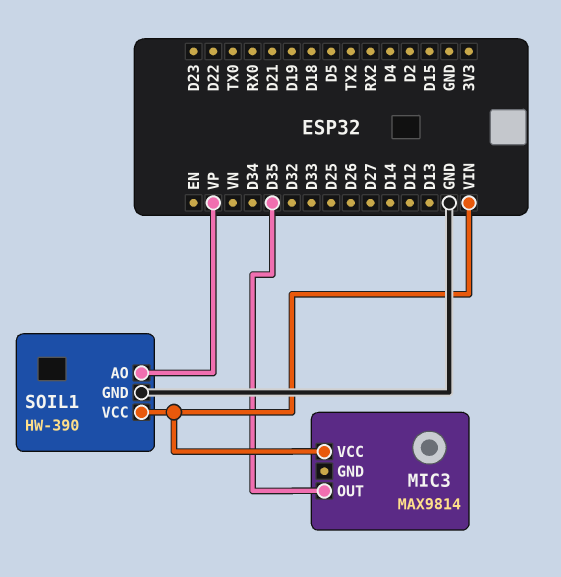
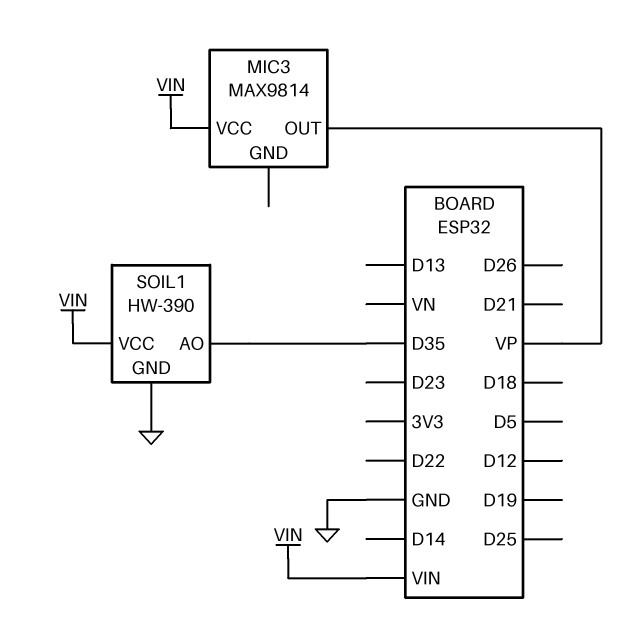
MIC3 pin OUT: D35 -> VP
SOIL1 pin AO: VP -> D35

